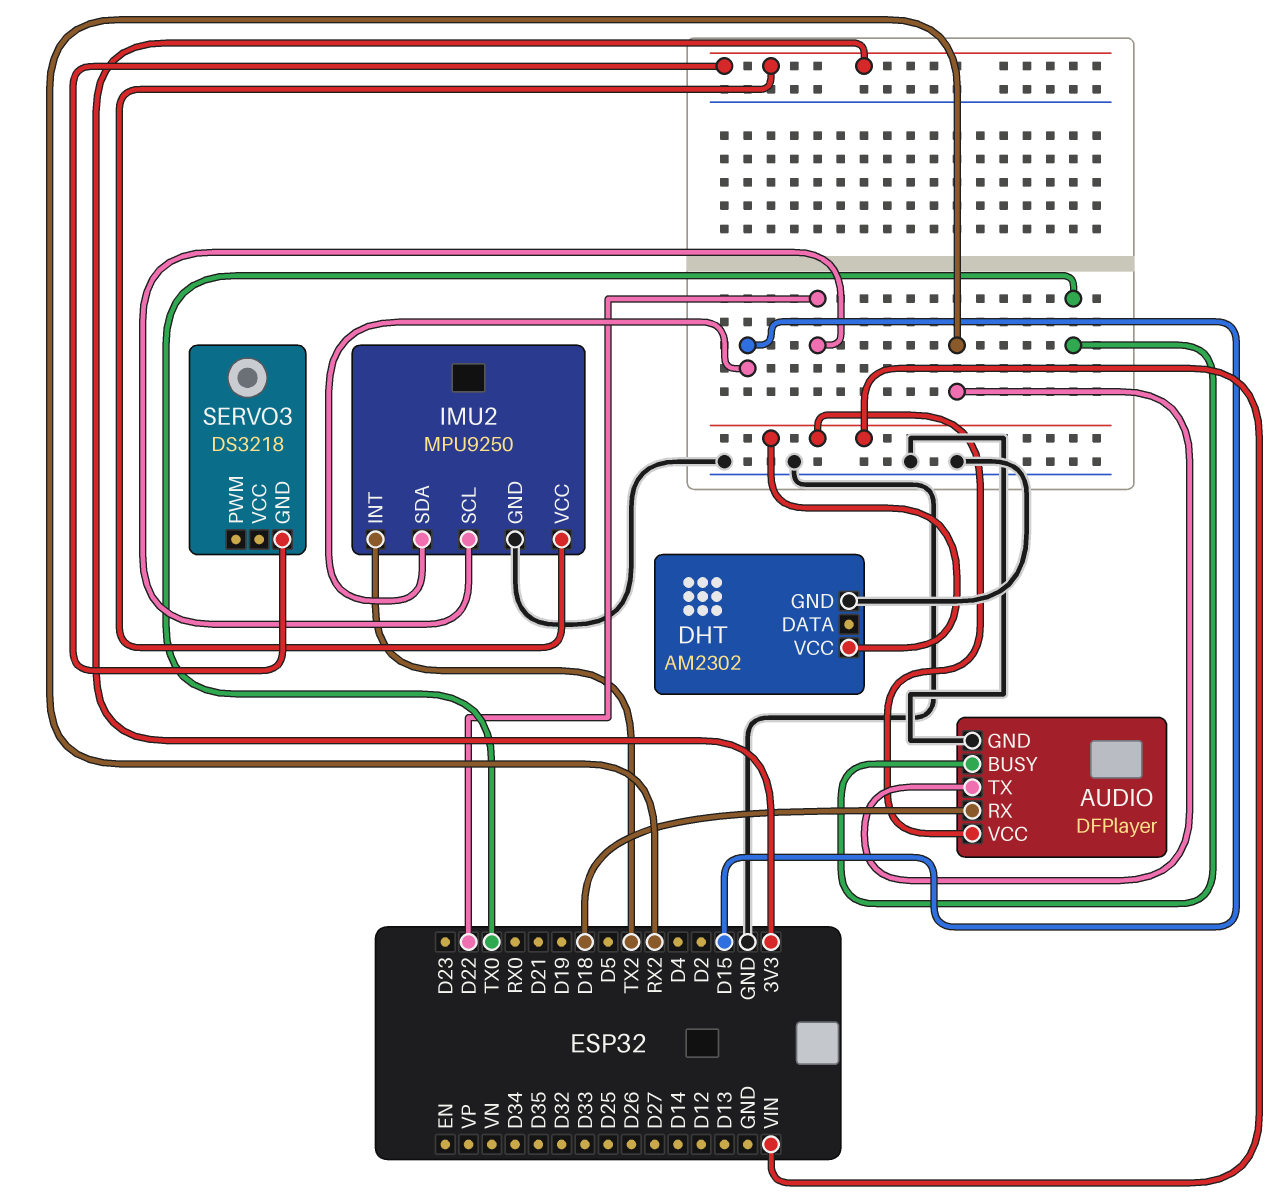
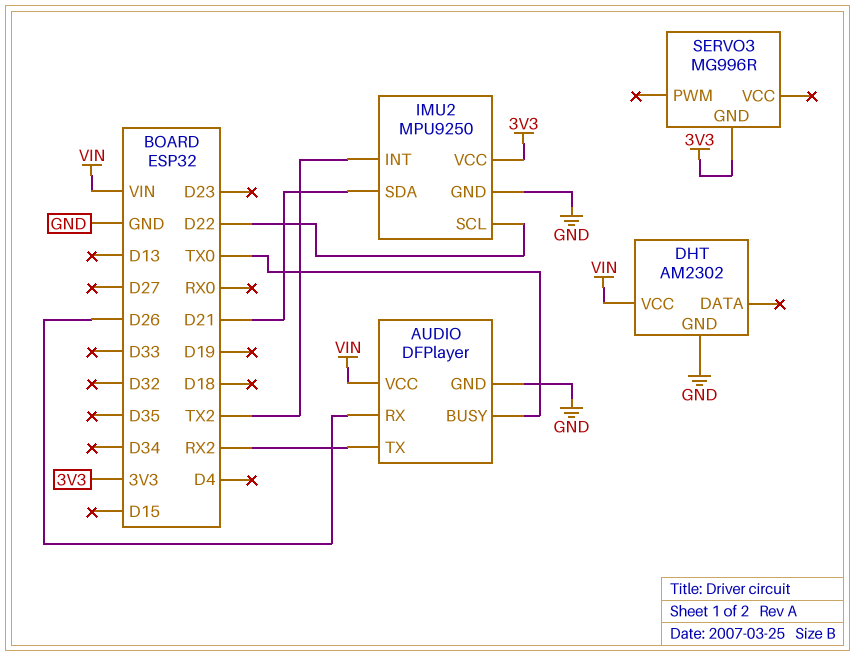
AUDIO pin RX: D18 -> D26
IMU2 pin SDA: D15 -> D21
SERVO3: DS3218 -> MG996R

